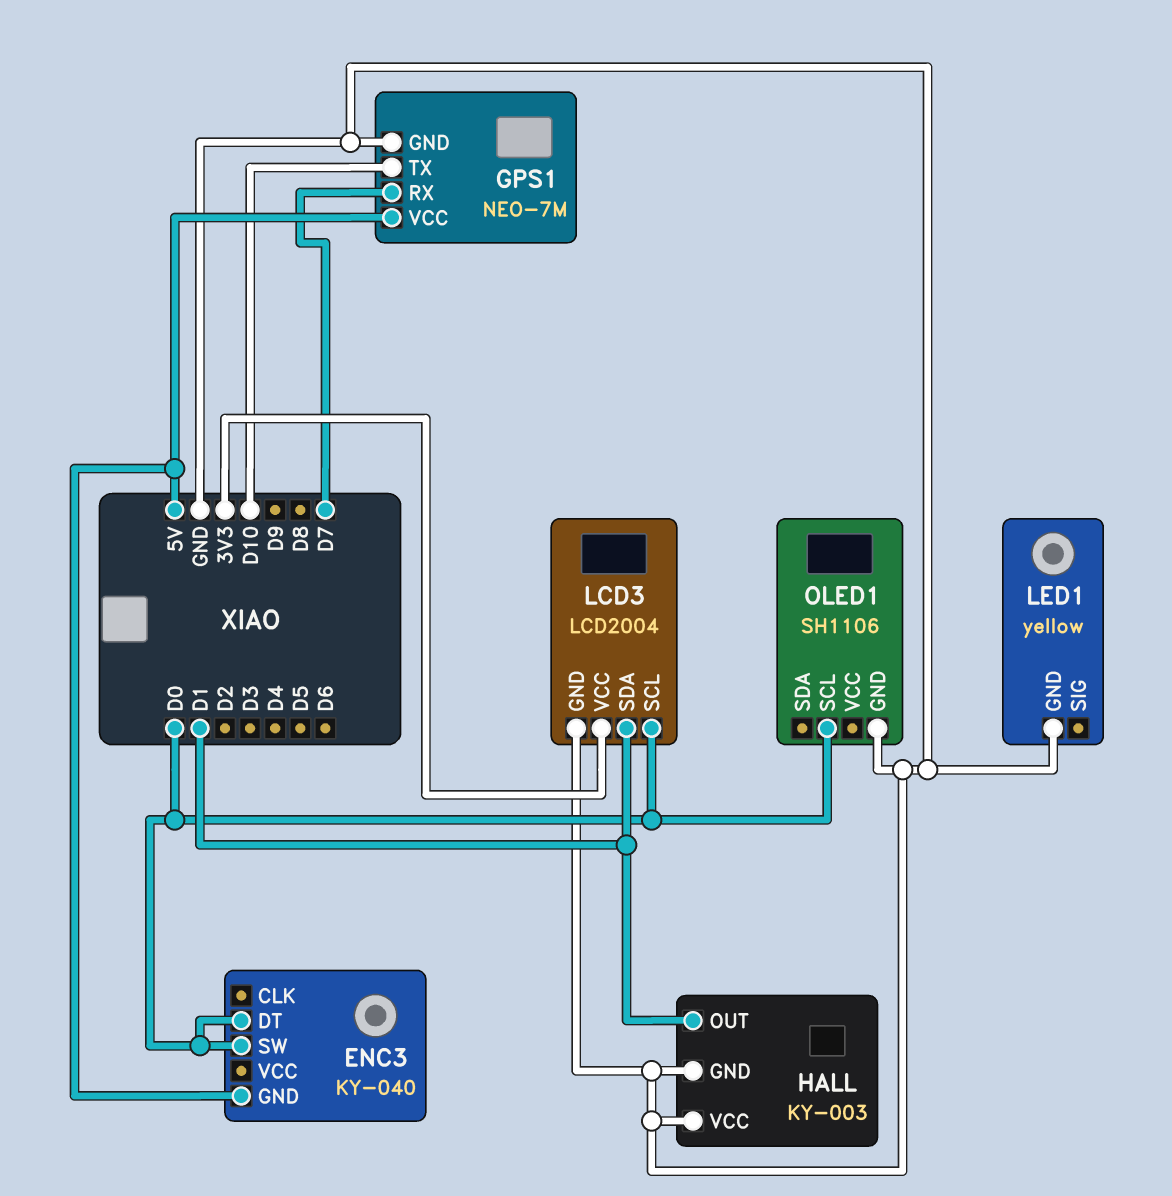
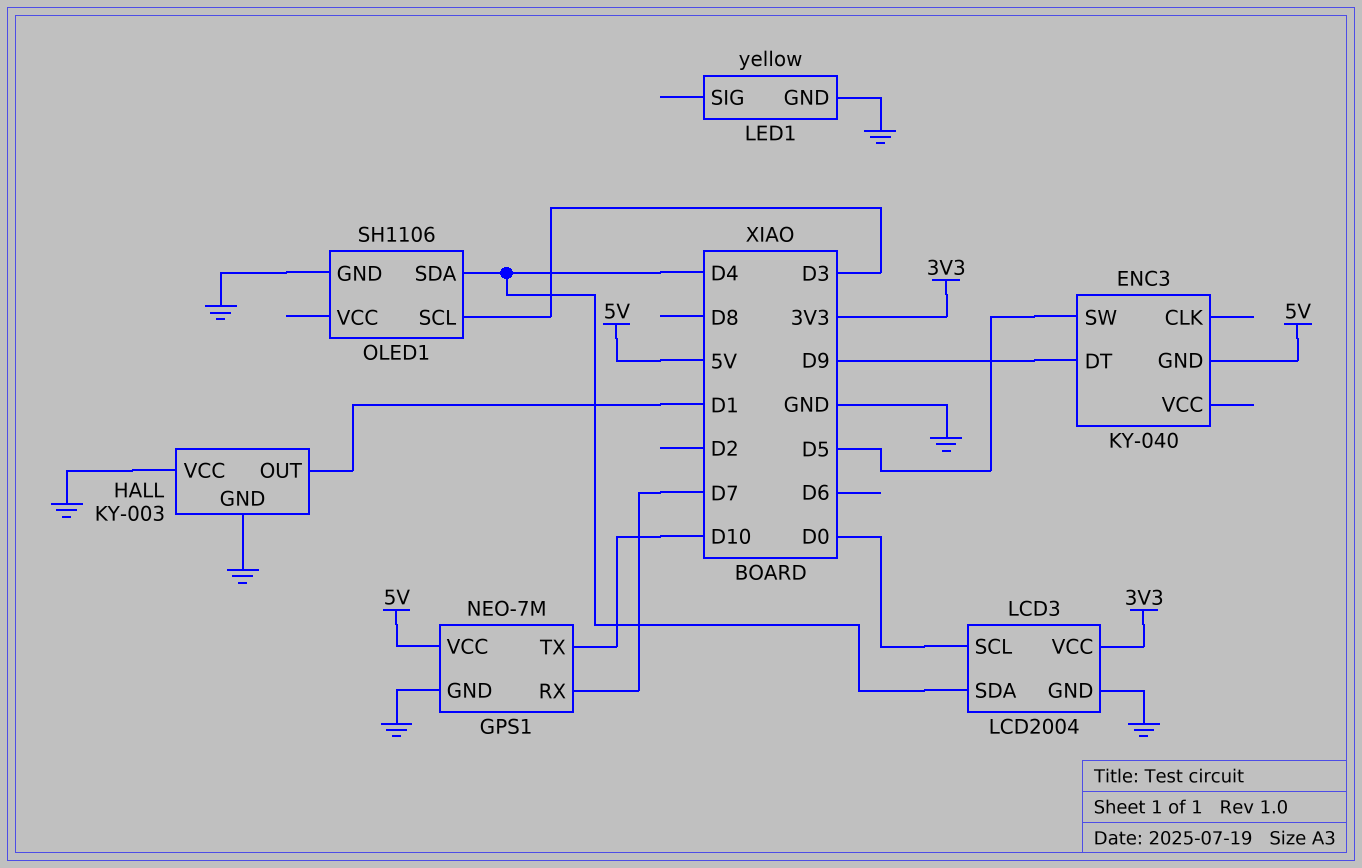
ENC3 pin DT: D0 -> D9
ENC3 pin SW: D0 -> D5
LCD3 pin SDA: D1 -> D4
OLED1 pin SCL: D0 -> D3
OLED1 pin SDA: none -> D4

